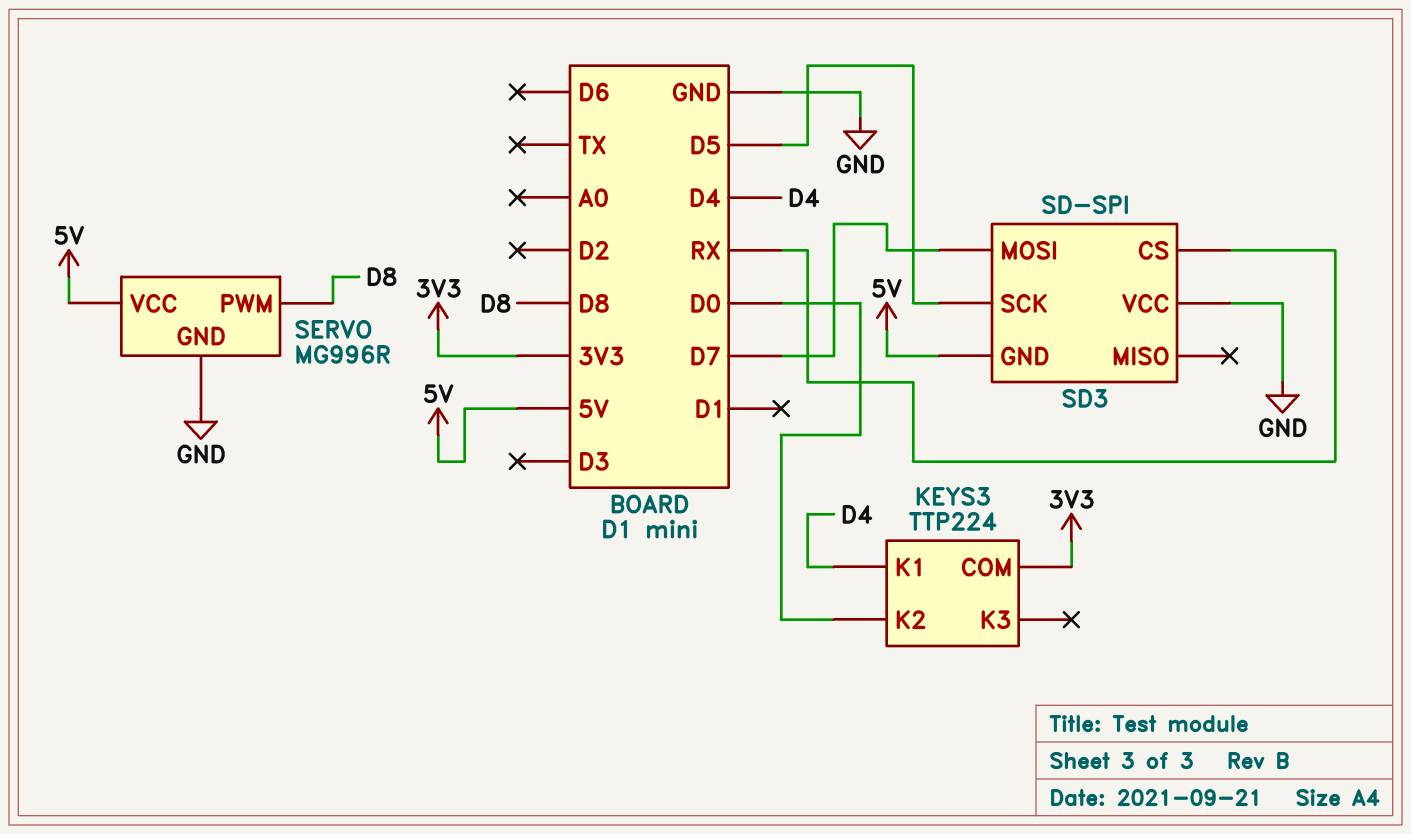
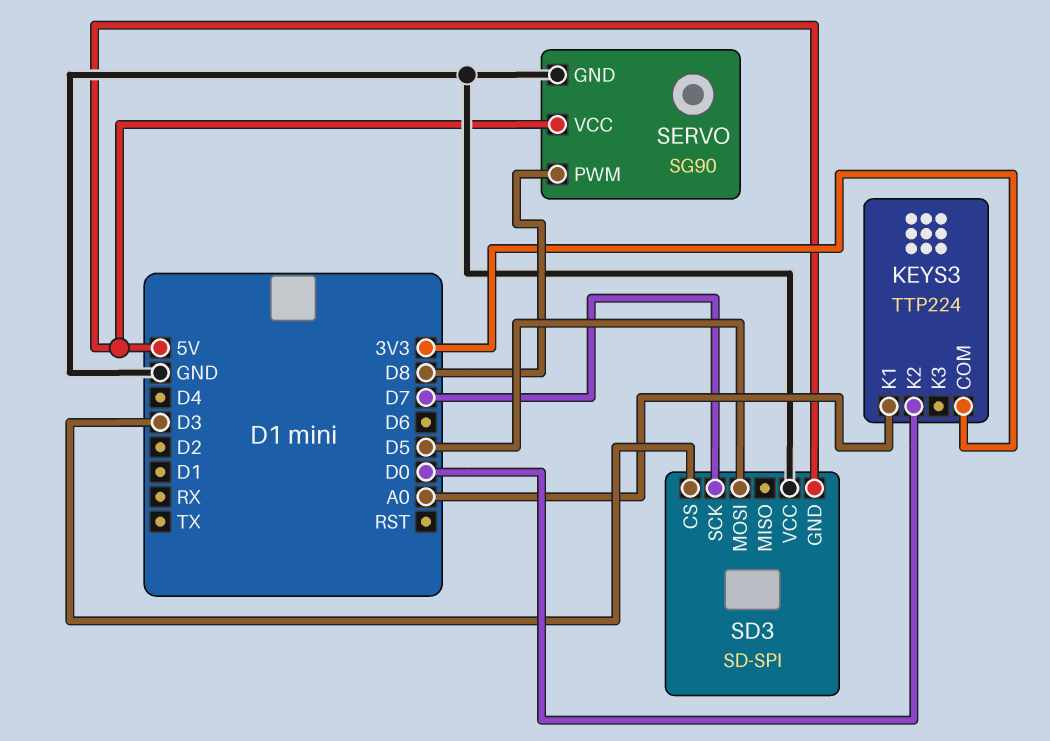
KEYS3 pin K1: D4 -> A0
SD3 pin CS: RX -> D3
SD3 pin MOSI: D7 -> D5
SD3 pin SCK: D5 -> D7
SERVO: MG996R -> SG90

